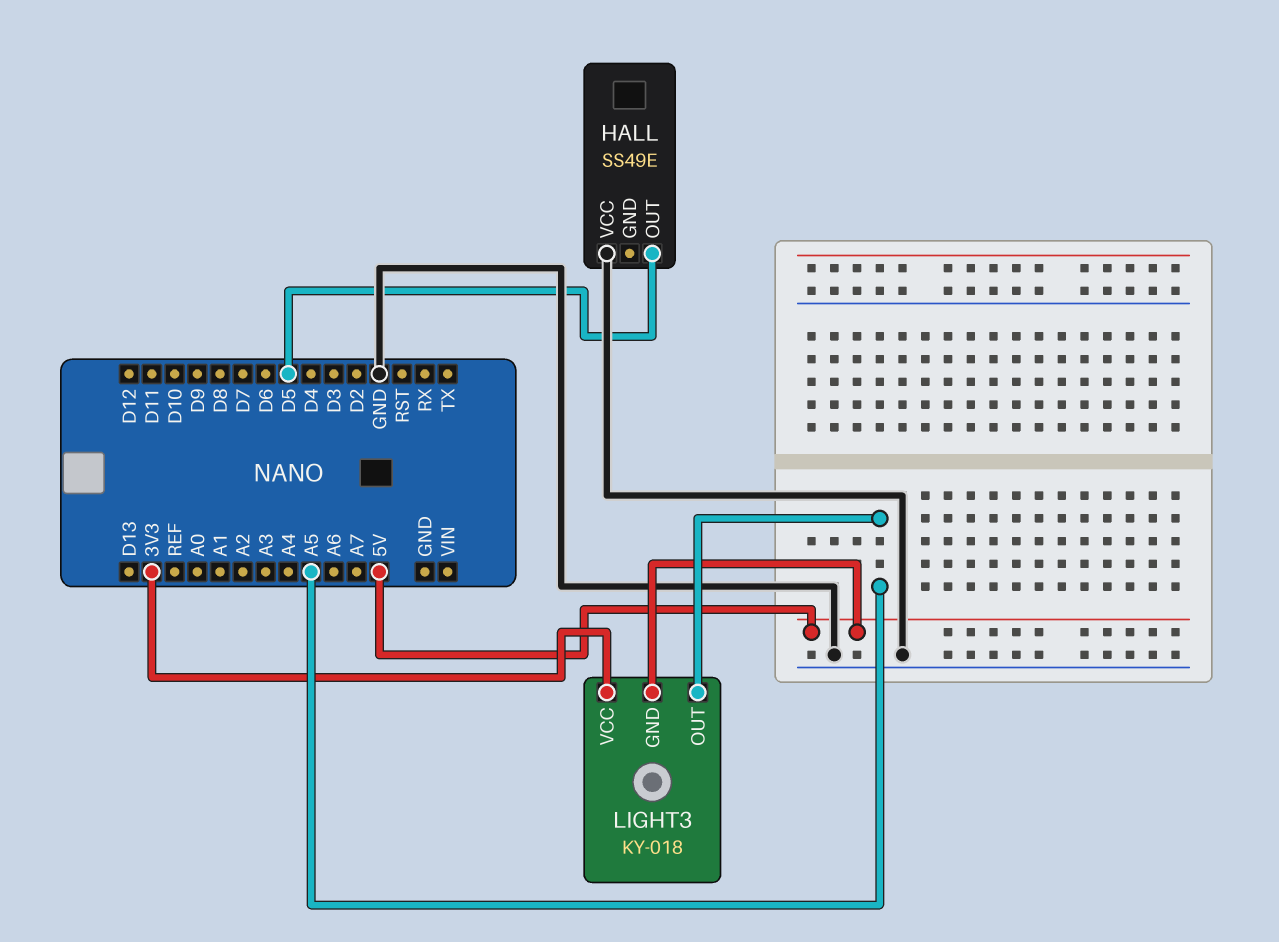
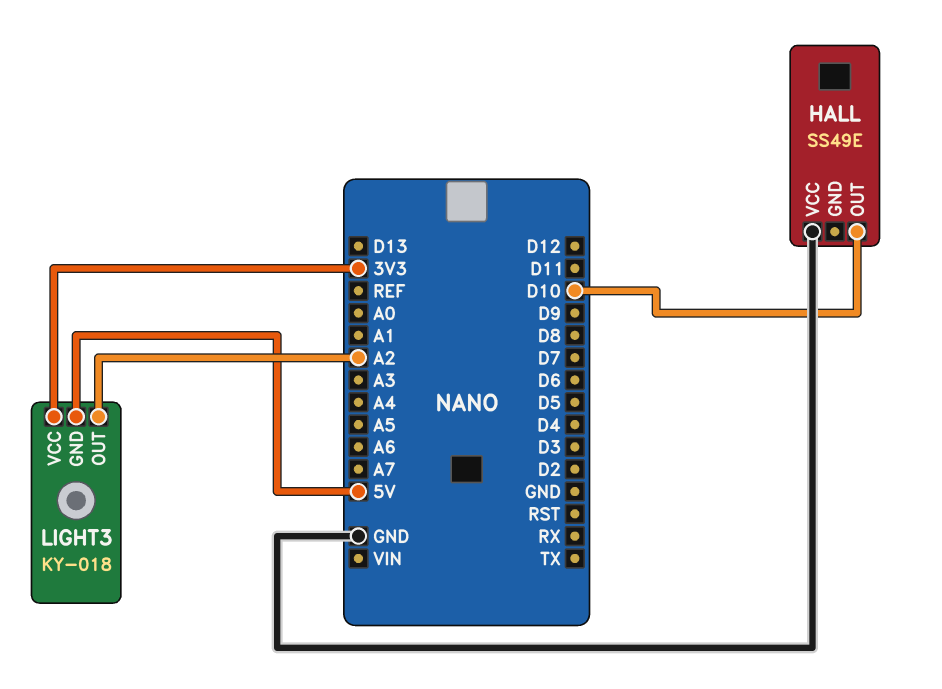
HALL pin OUT: D5 -> D10
LIGHT3 pin OUT: A5 -> A2

